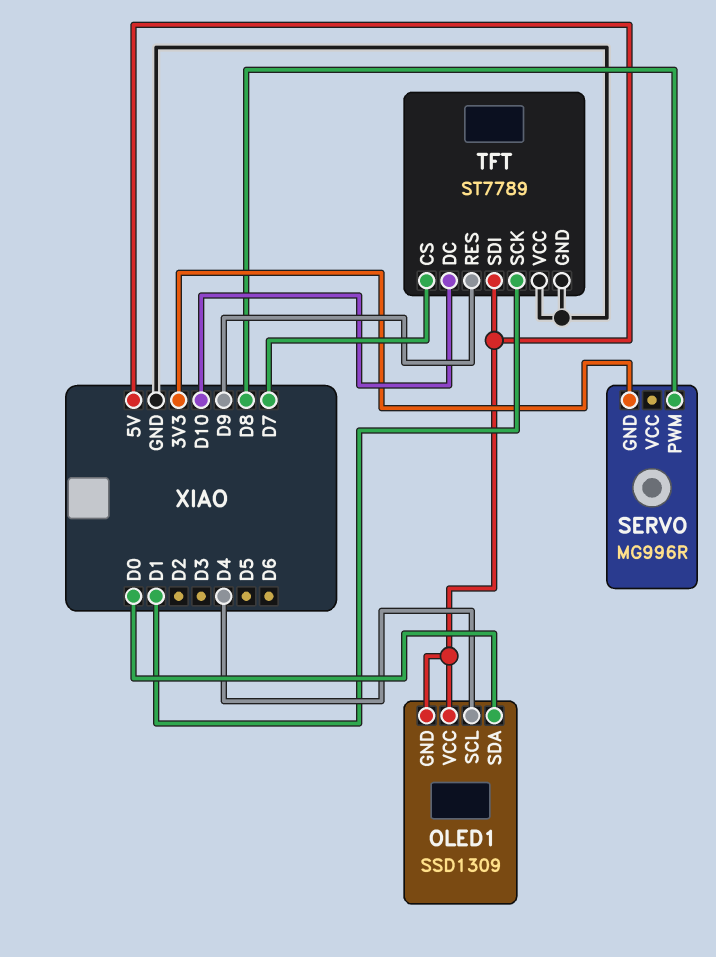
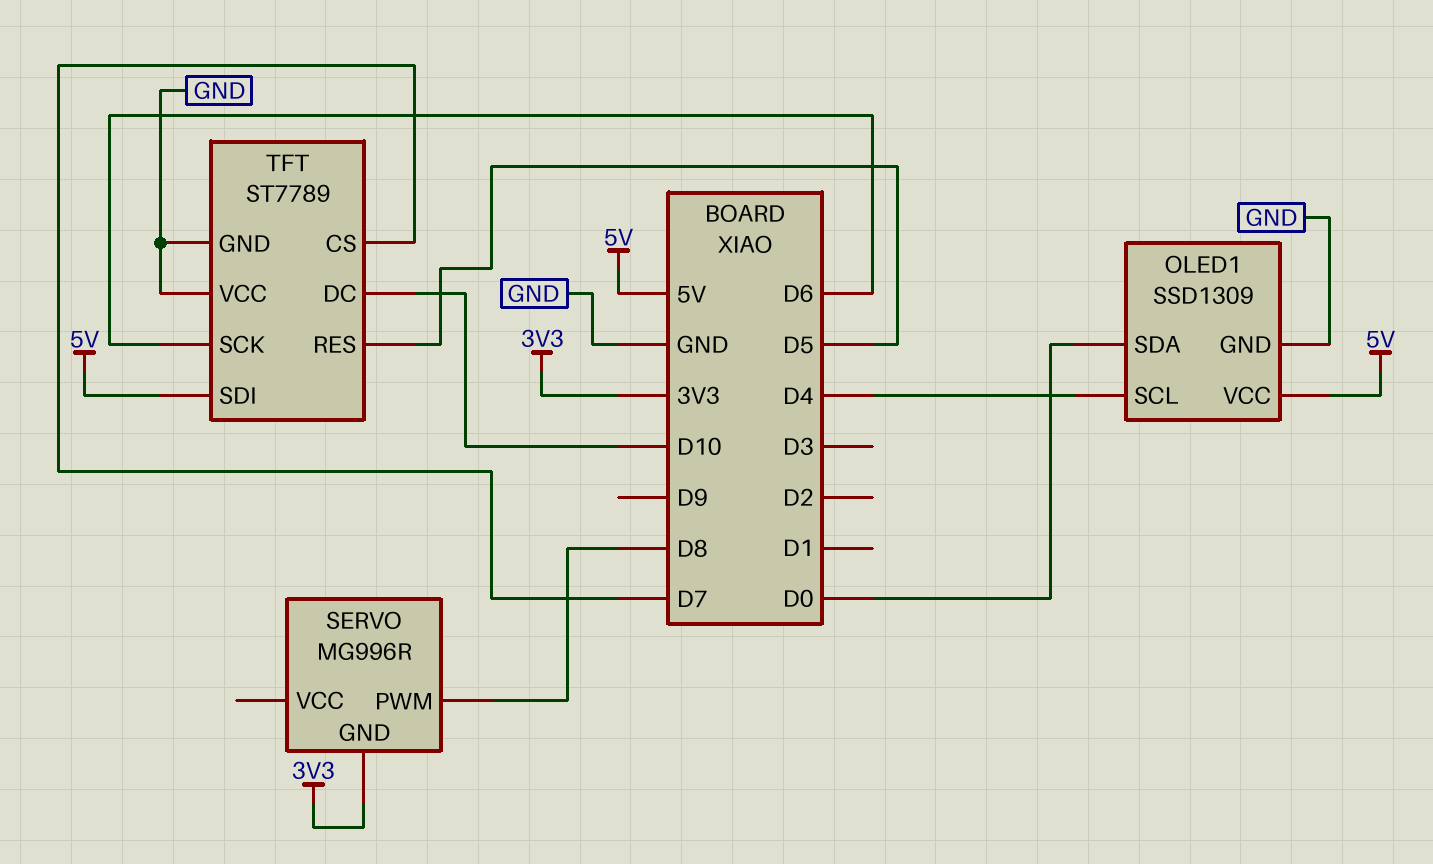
OLED1 pin GND: 5V -> GND
TFT pin RES: D9 -> D5
TFT pin SCK: D1 -> D6

